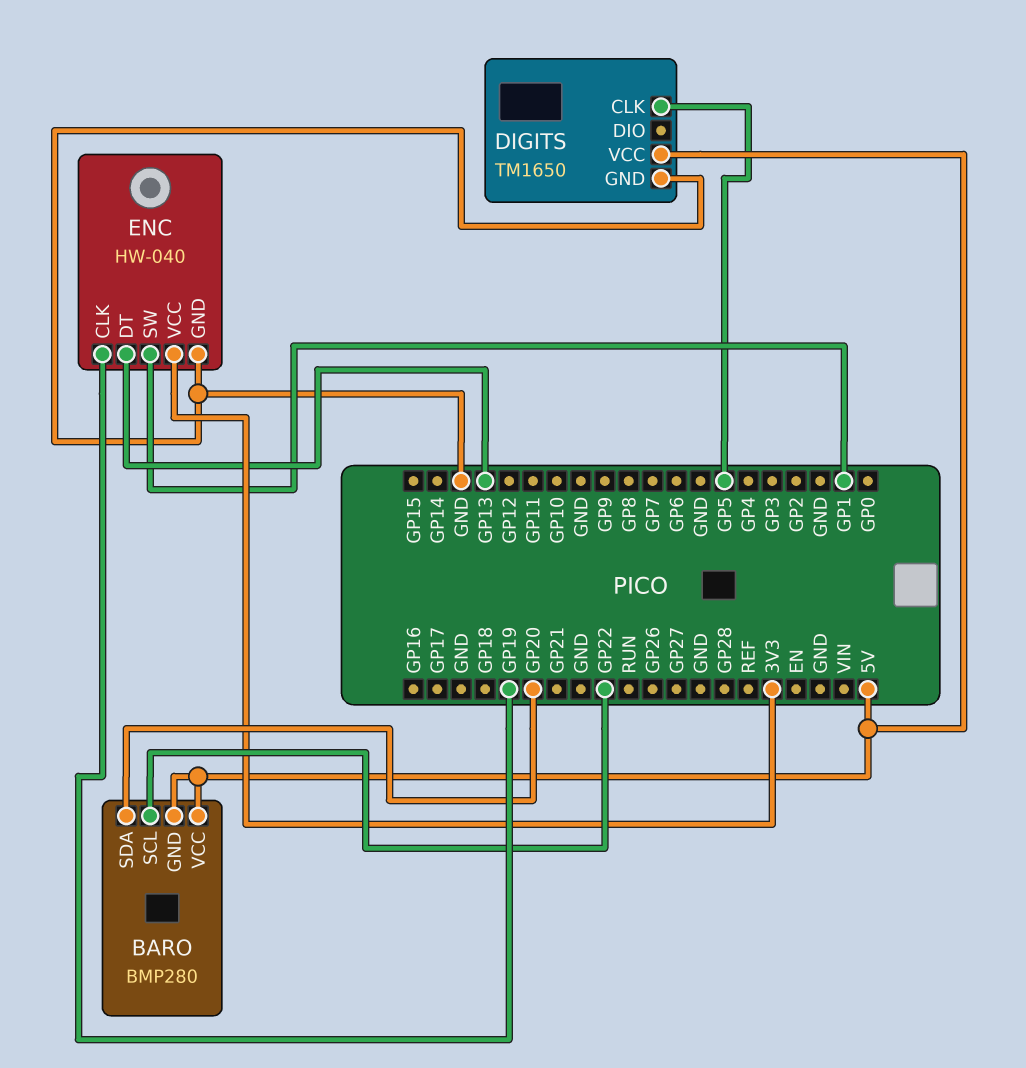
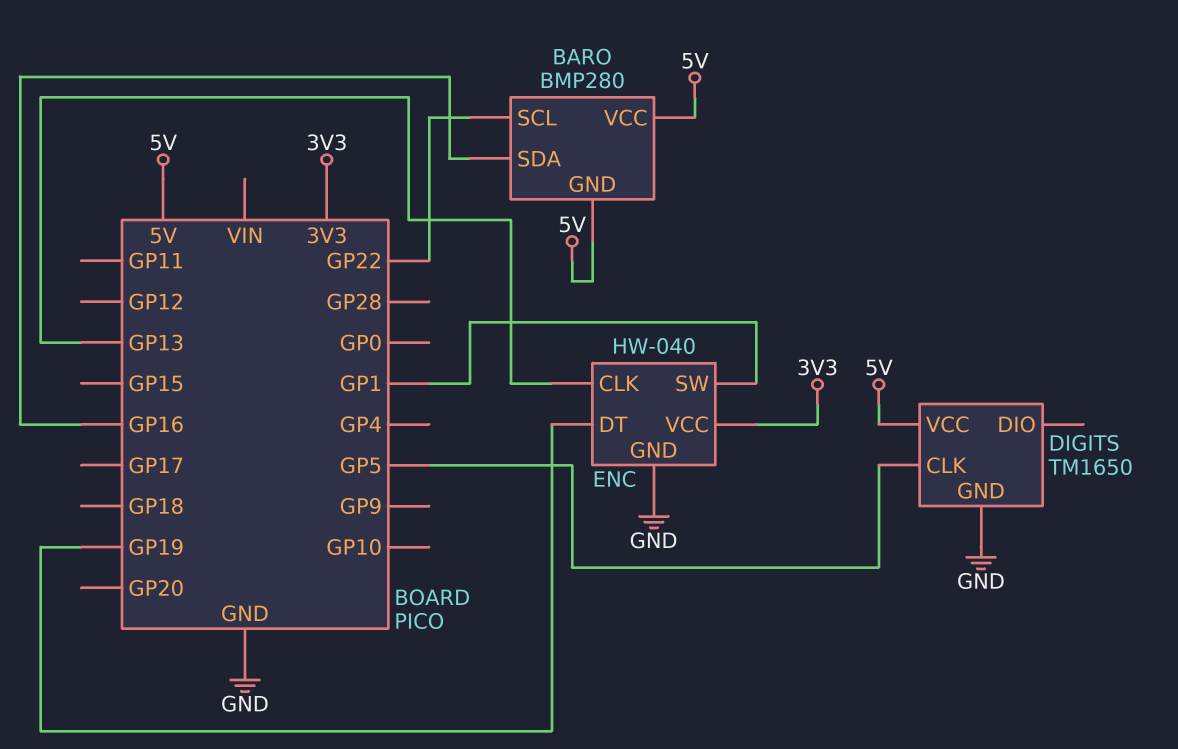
BARO pin SDA: GP20 -> GP16
ENC pin CLK: GP19 -> GP13
ENC pin DT: GP13 -> GP19

